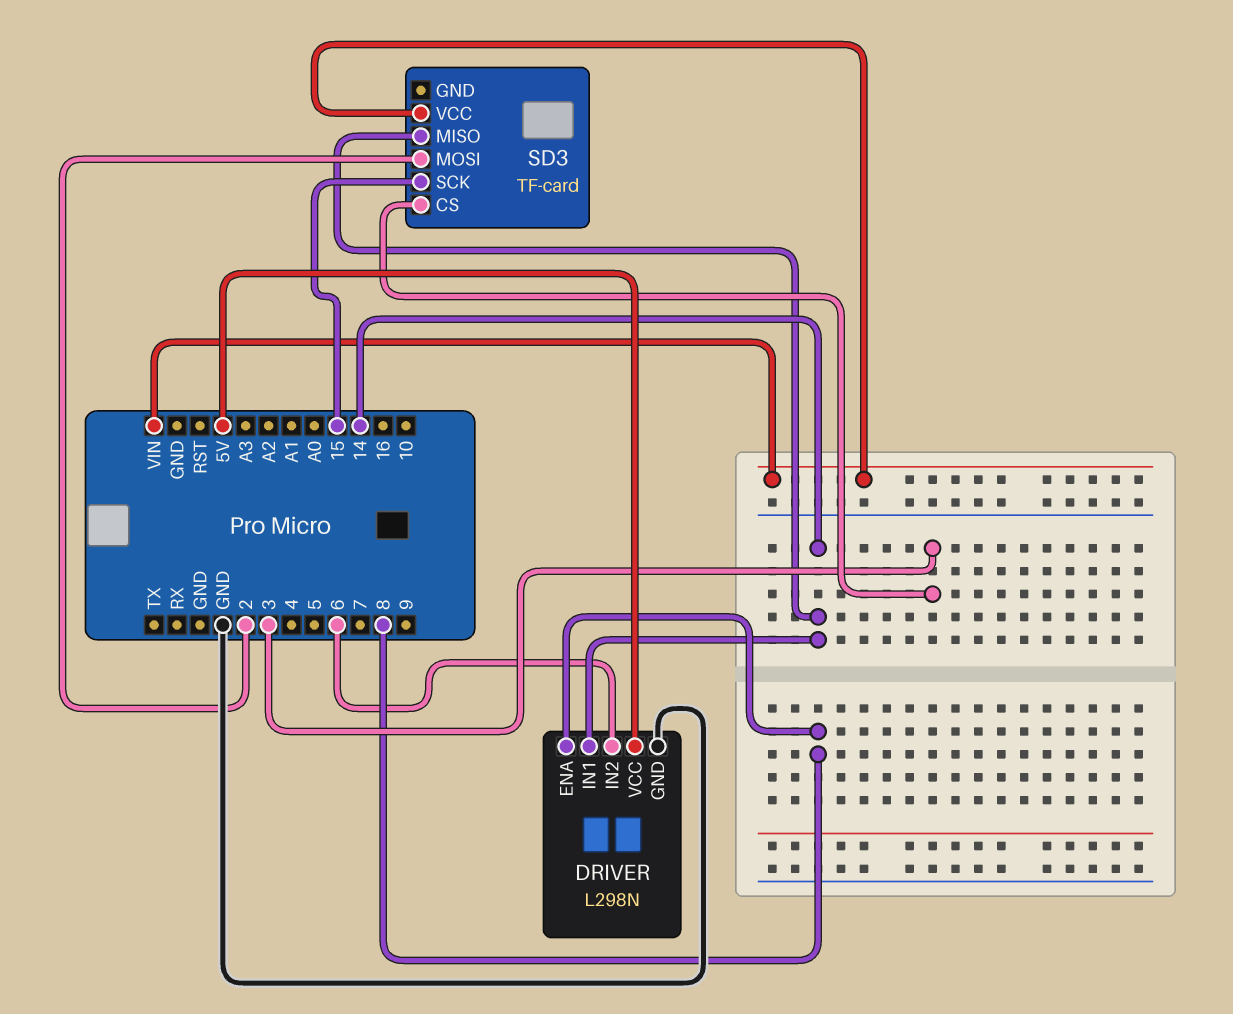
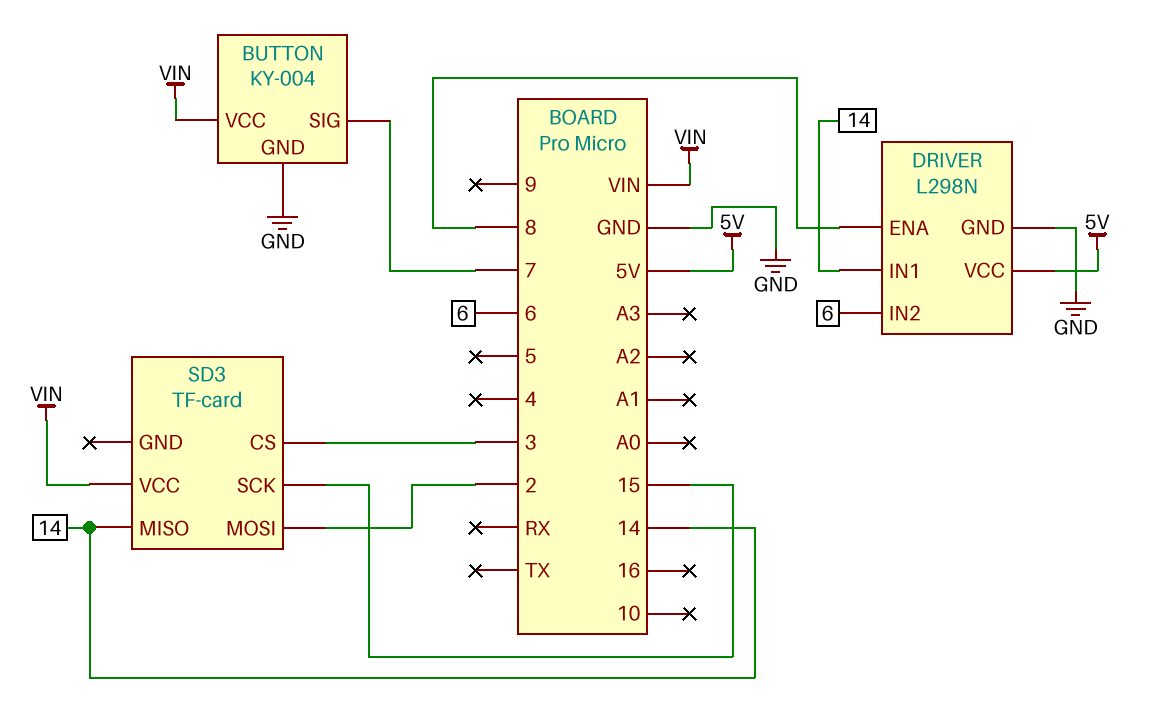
BUTTON: none -> KY-004
BUTTON pin GND: none -> GND
BUTTON pin SIG: none -> 7
BUTTON pin VCC: none -> VIN

